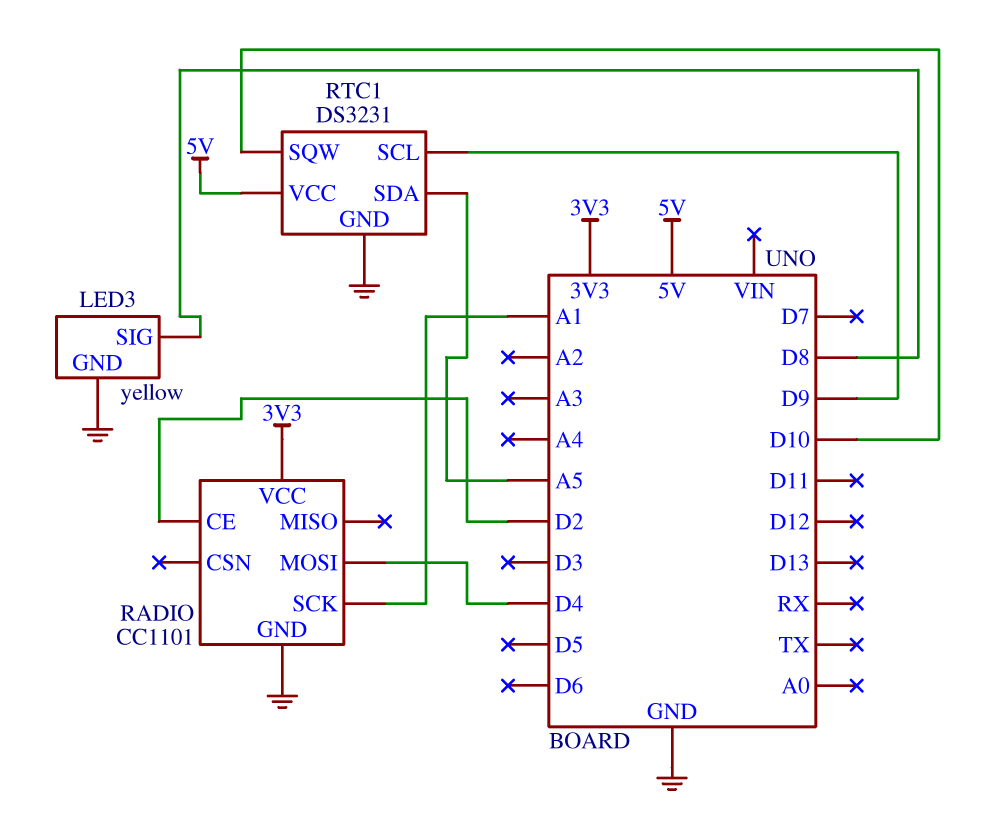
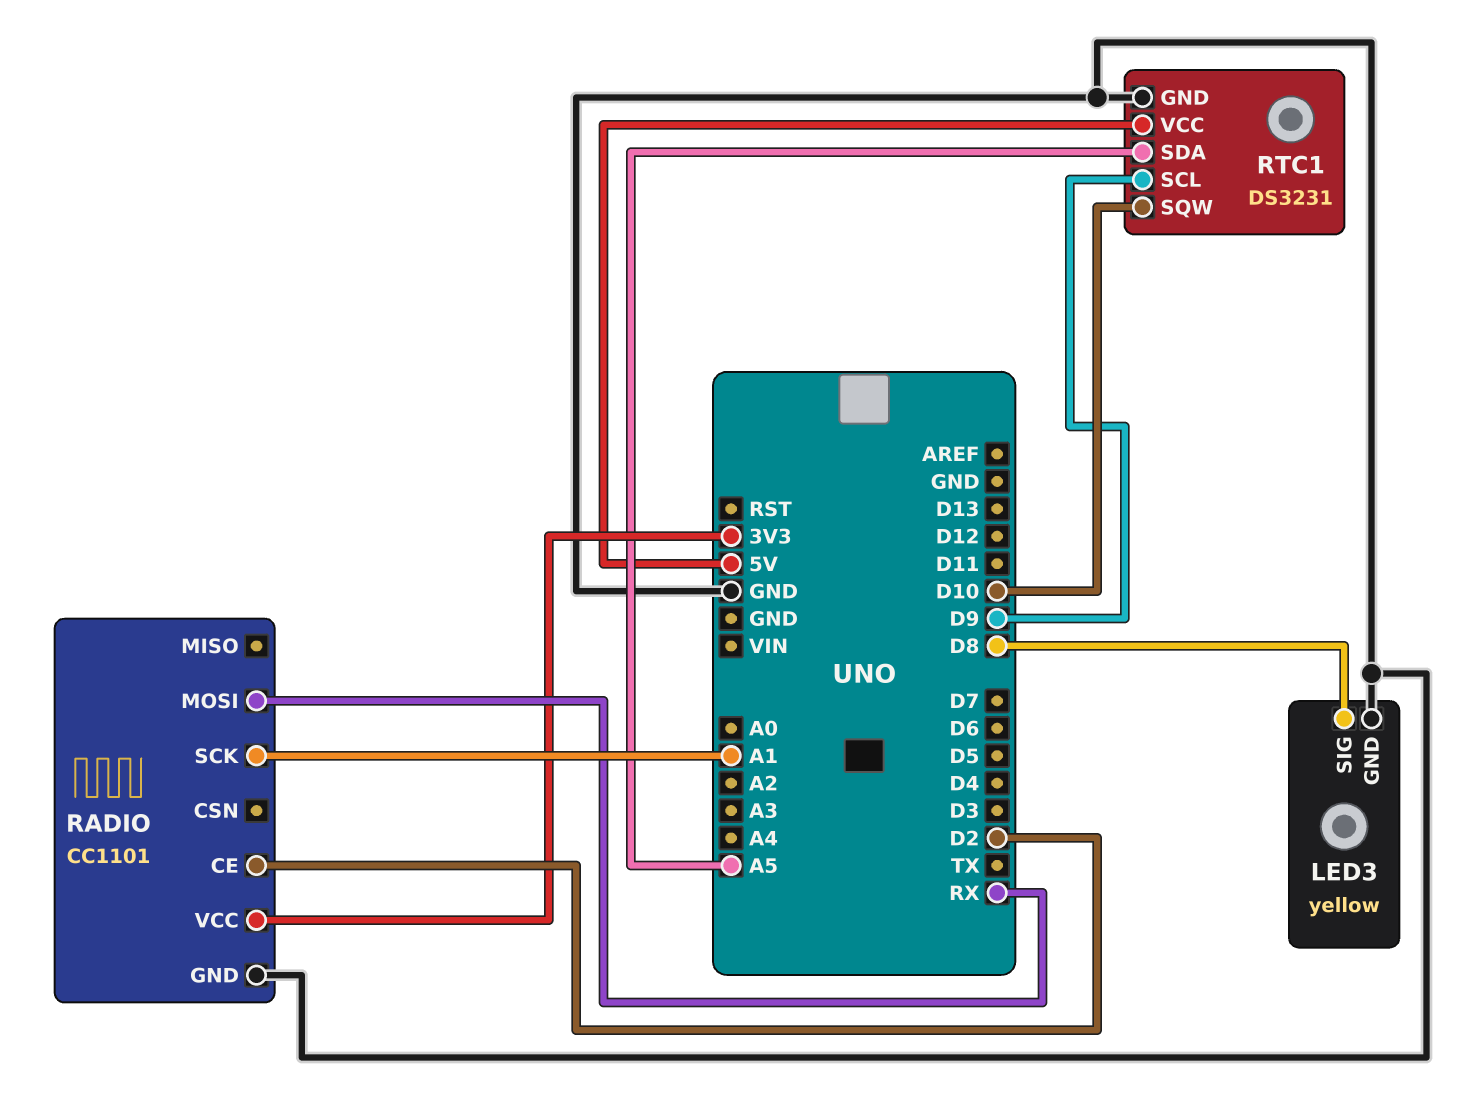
RADIO pin MOSI: D4 -> RX

